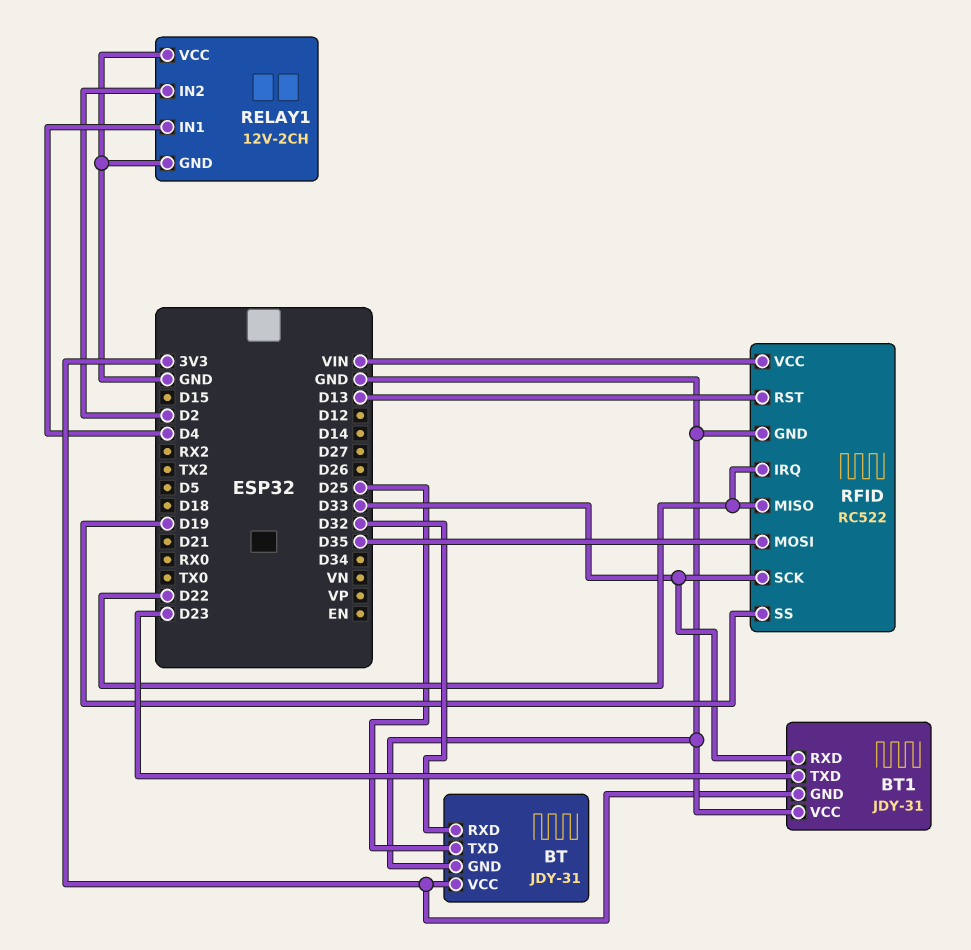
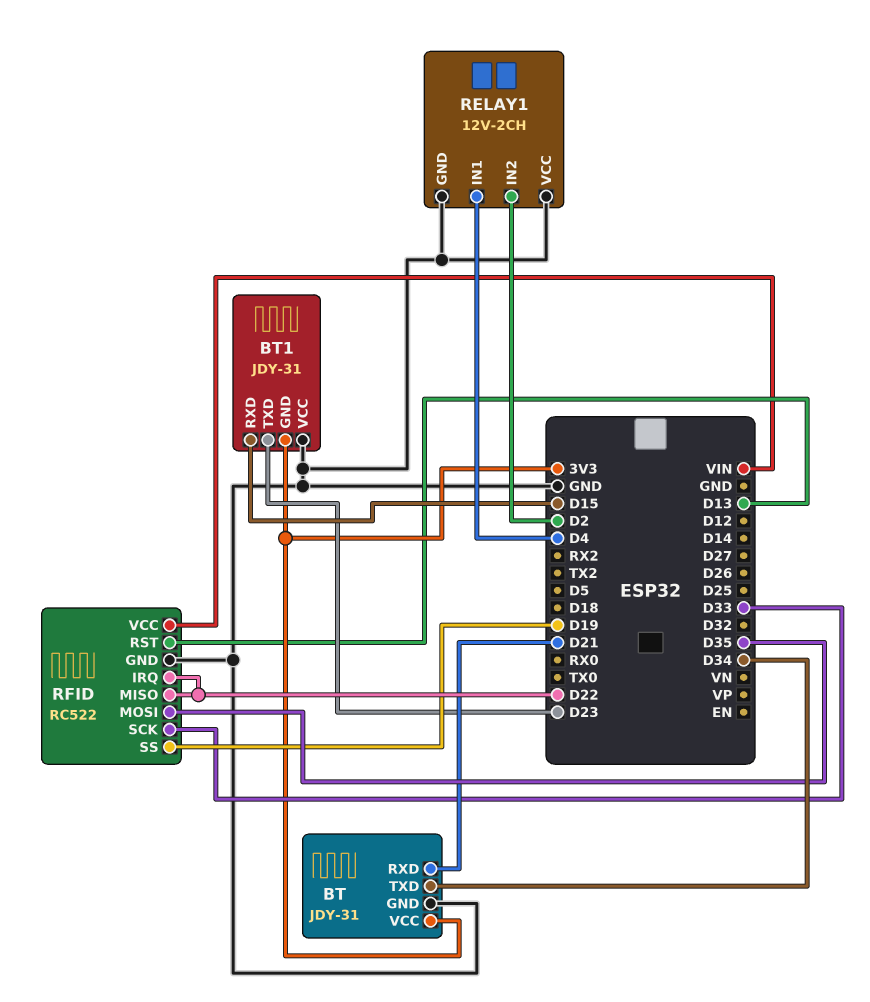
BT pin RXD: D32 -> D21
BT pin TXD: D25 -> D34
BT1 pin RXD: D33 -> D15

